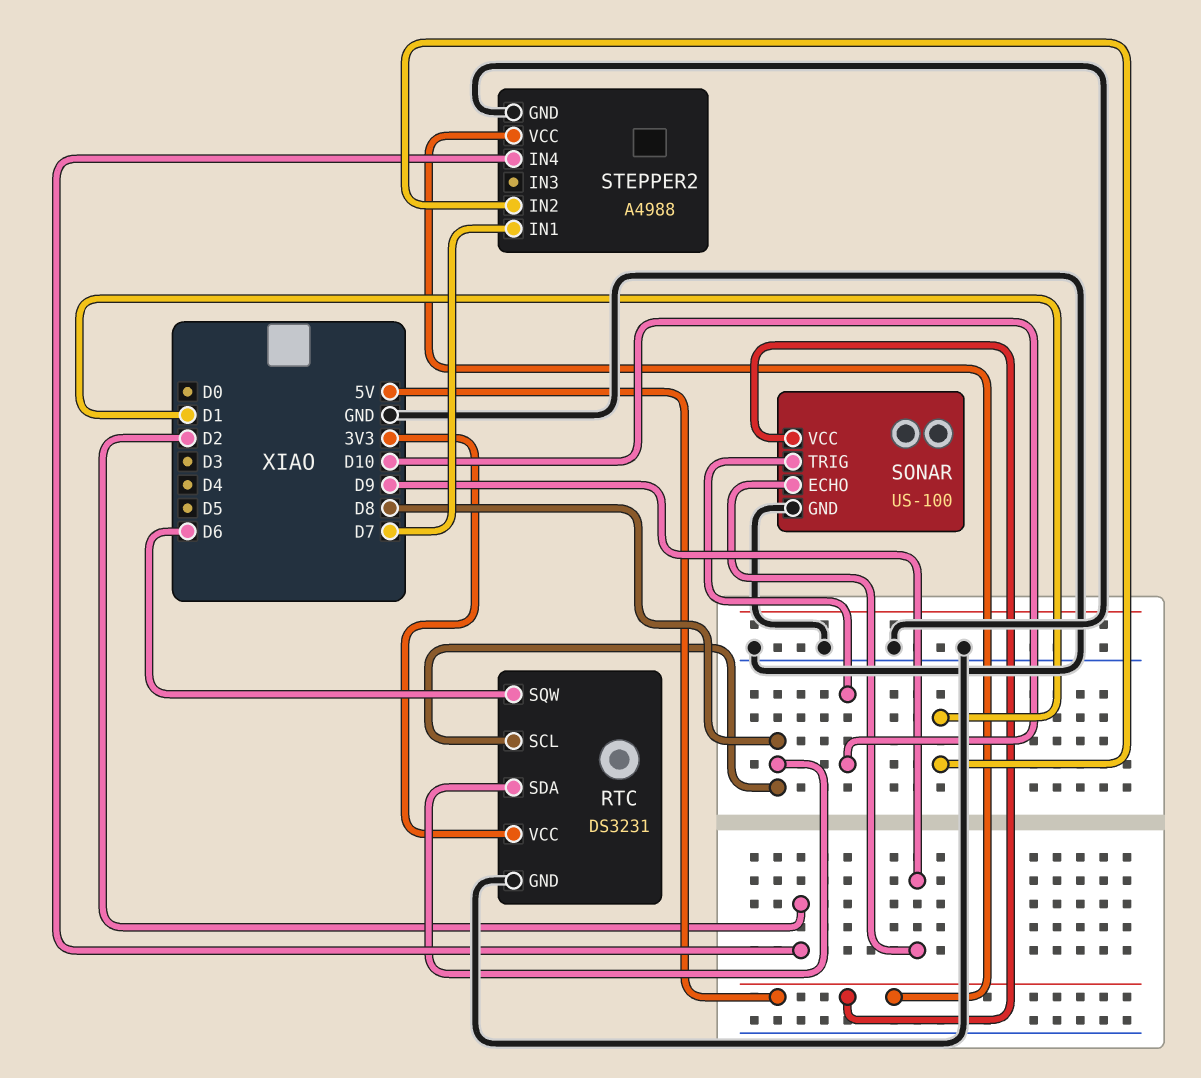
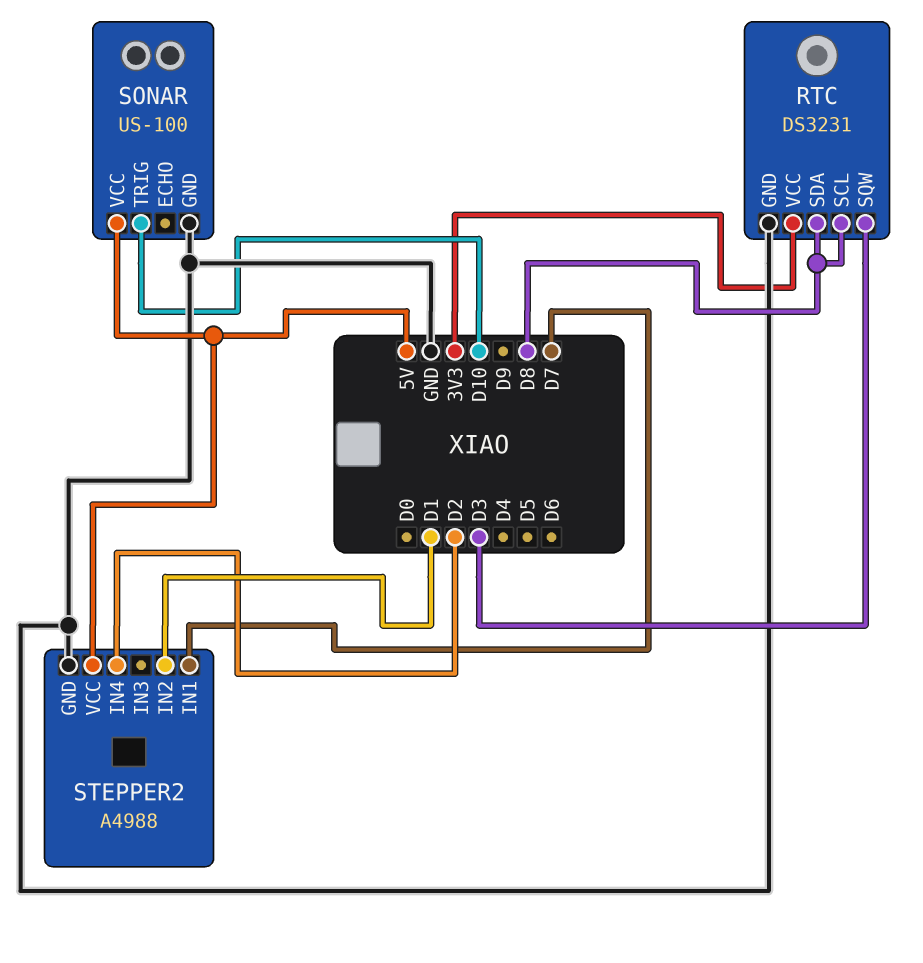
RTC pin SQW: D6 -> D3
SONAR pin ECHO: D9 -> none

